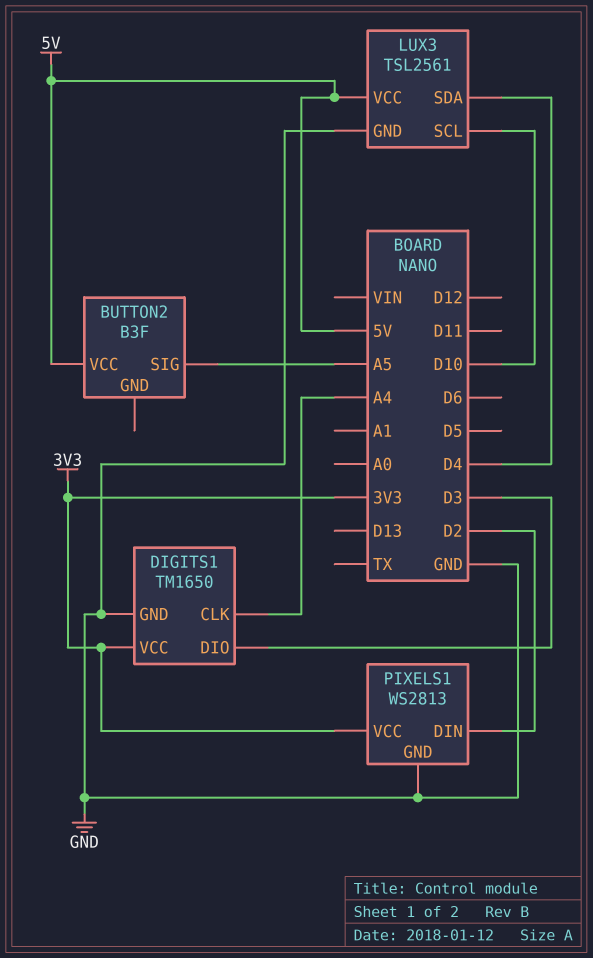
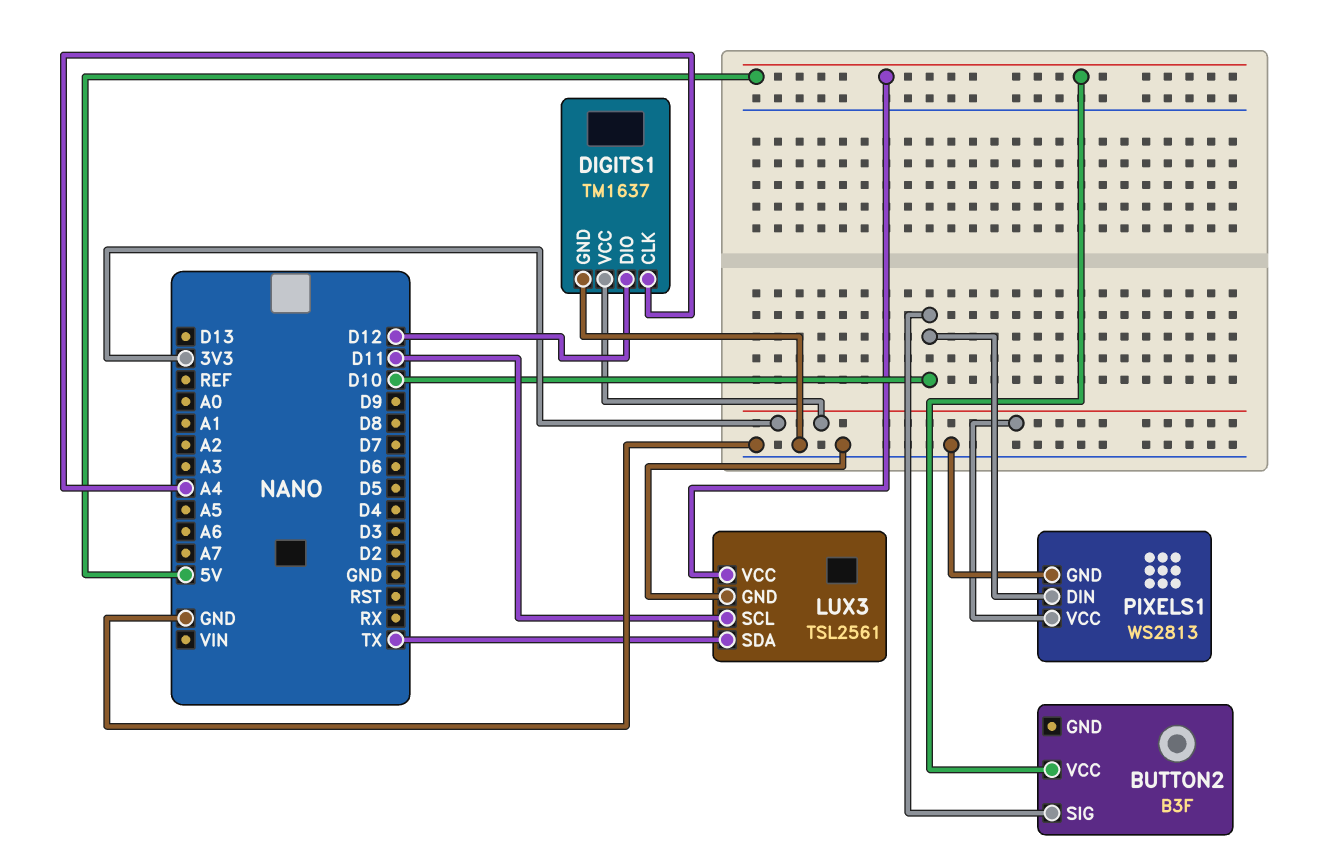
BUTTON2 pin SIG: A5 -> D10
DIGITS1: TM1650 -> TM1637
DIGITS1 pin DIO: D3 -> D12
LUX3 pin SCL: D10 -> D11
LUX3 pin SDA: D4 -> TX
PIXELS1 pin DIN: D2 -> D10

